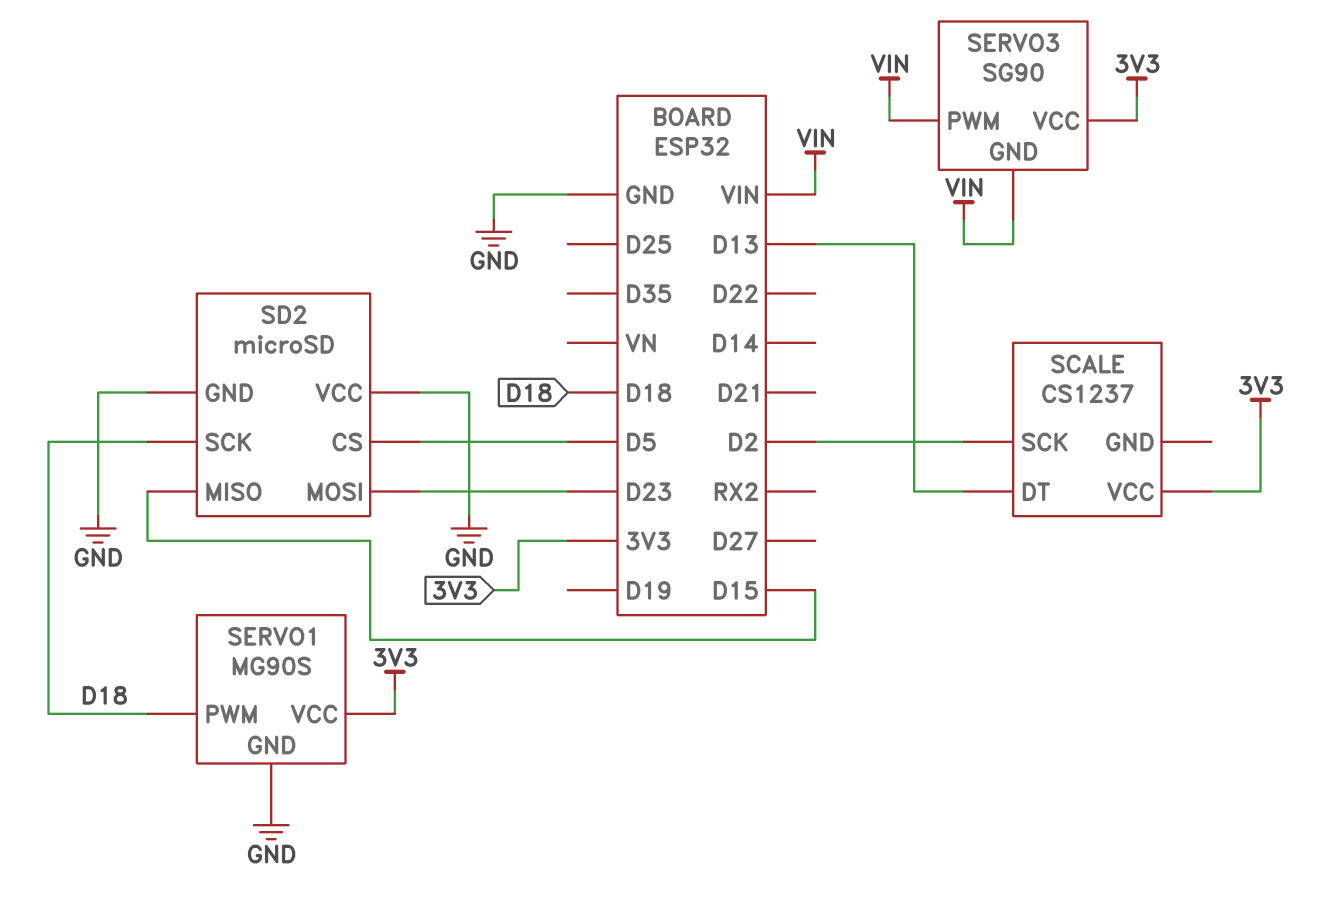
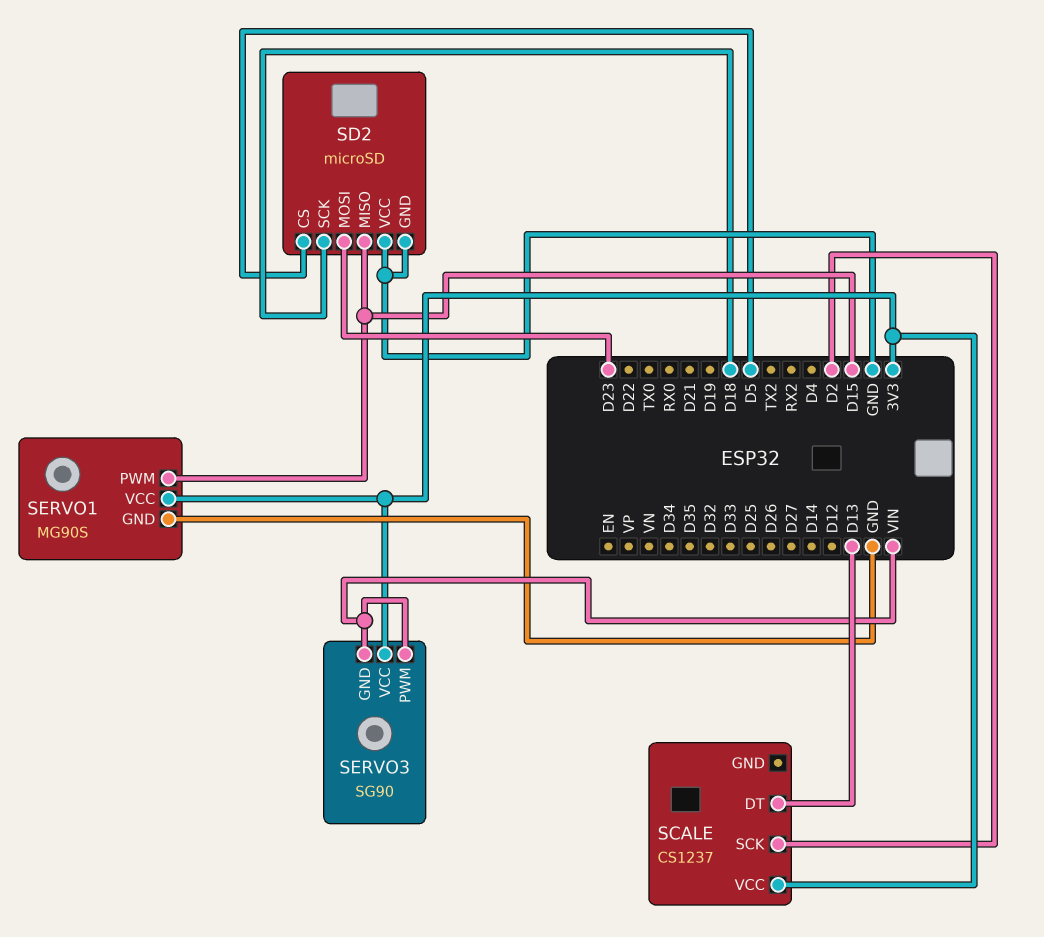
SERVO1 pin PWM: D18 -> D15

